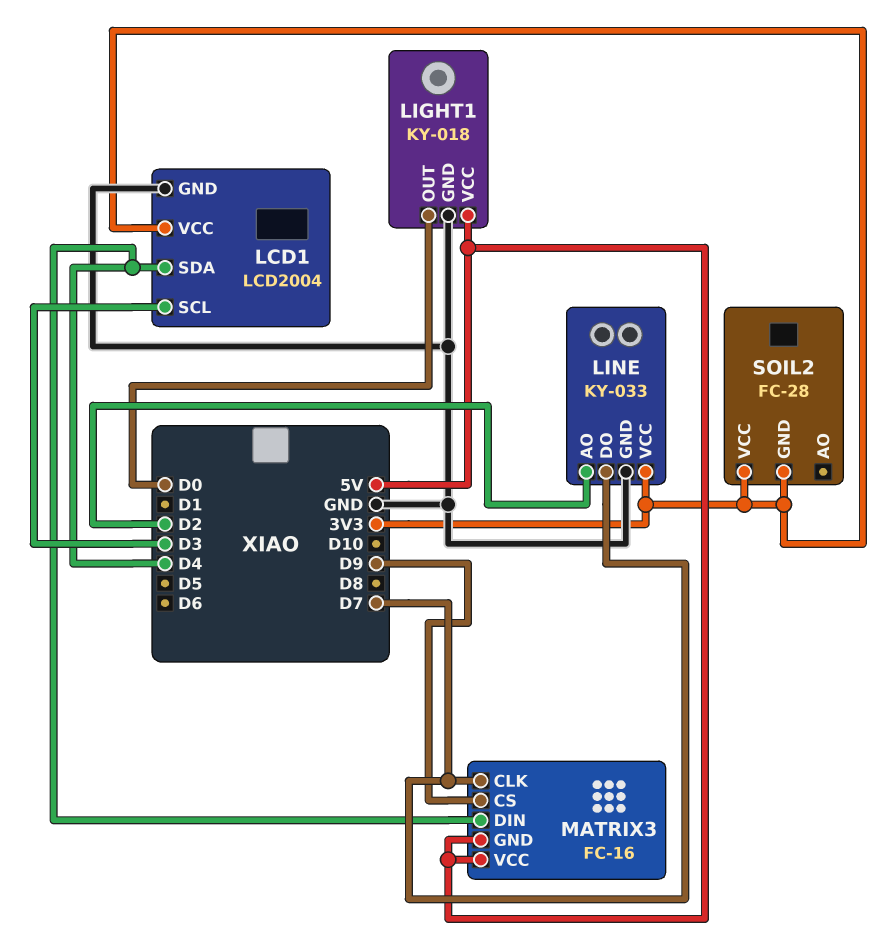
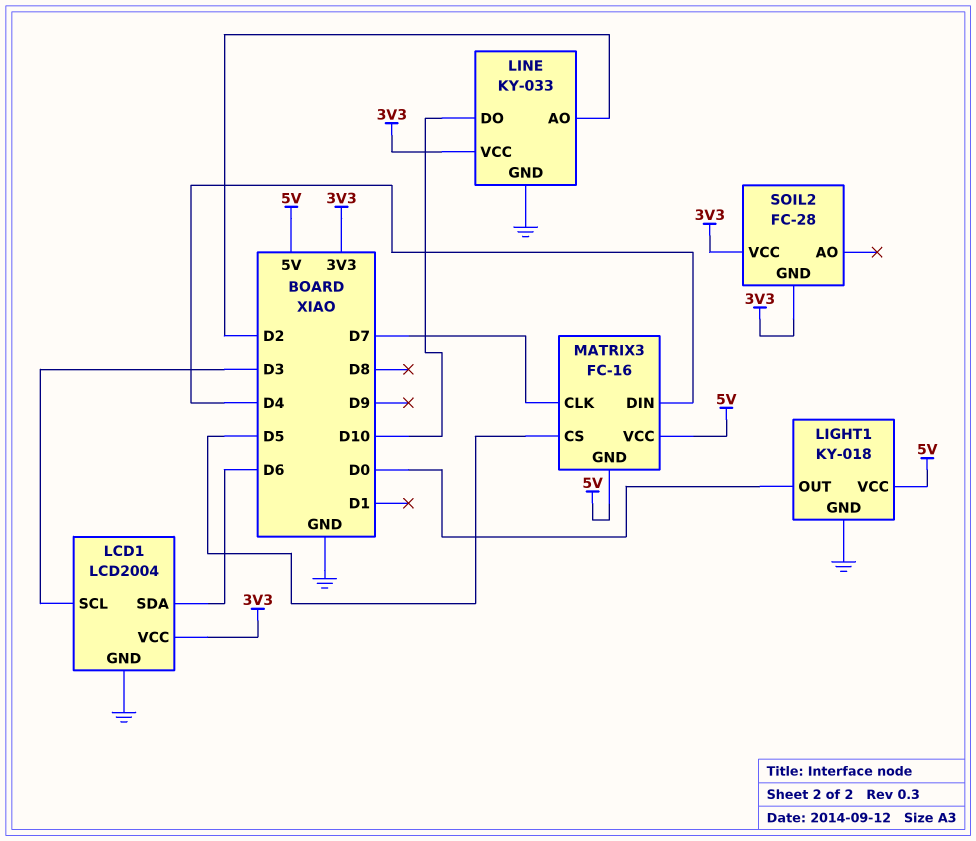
LCD1 pin SDA: D4 -> D6
LINE pin DO: D7 -> D10
MATRIX3 pin CS: D9 -> D5

